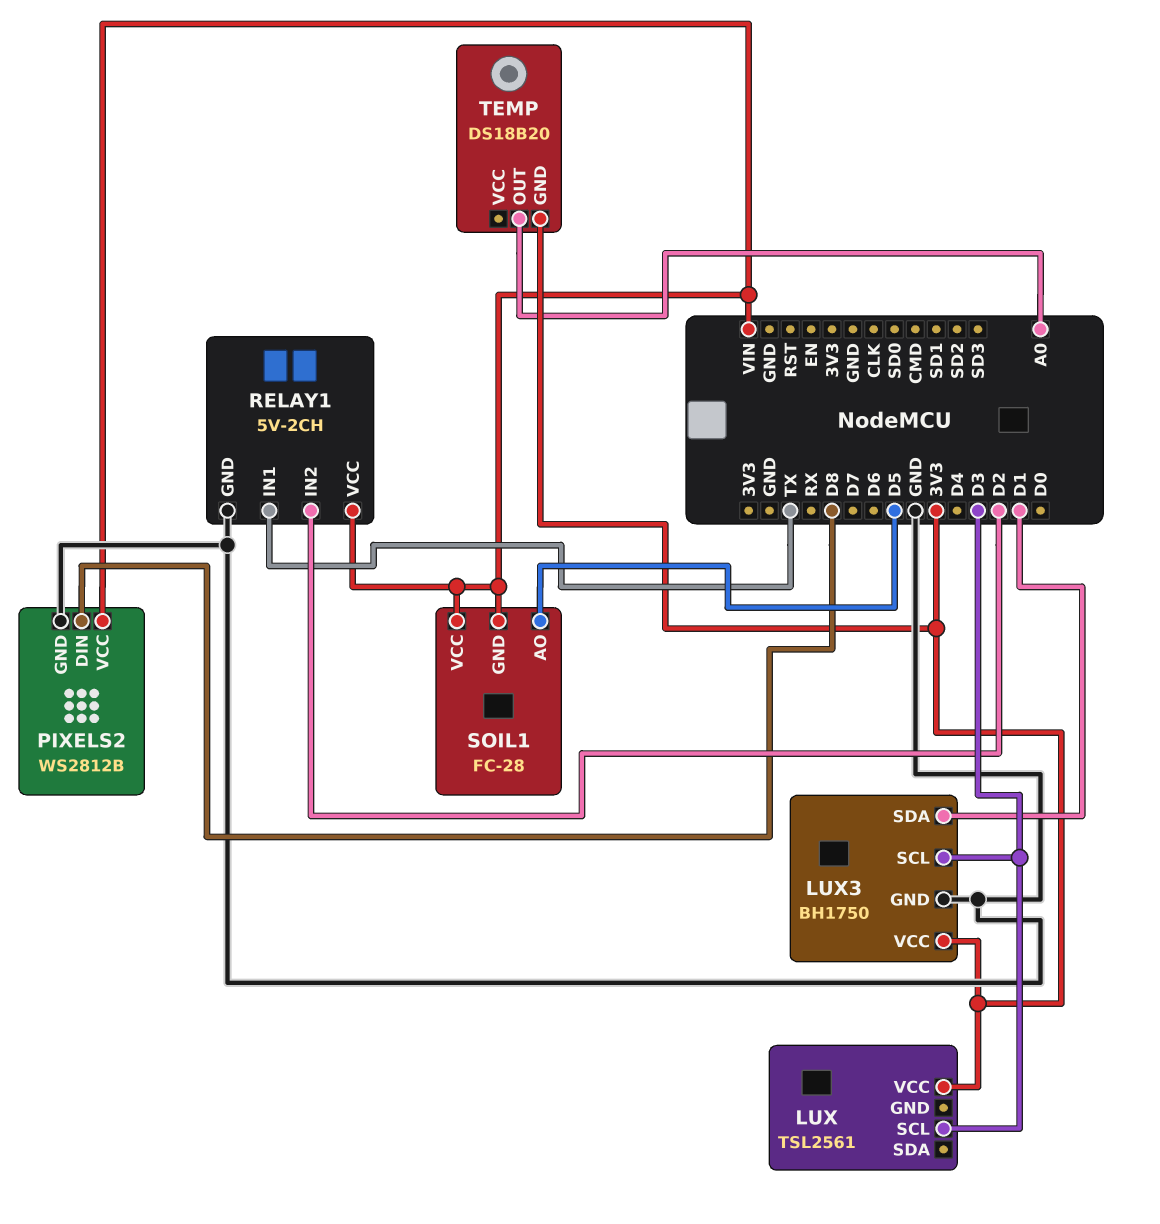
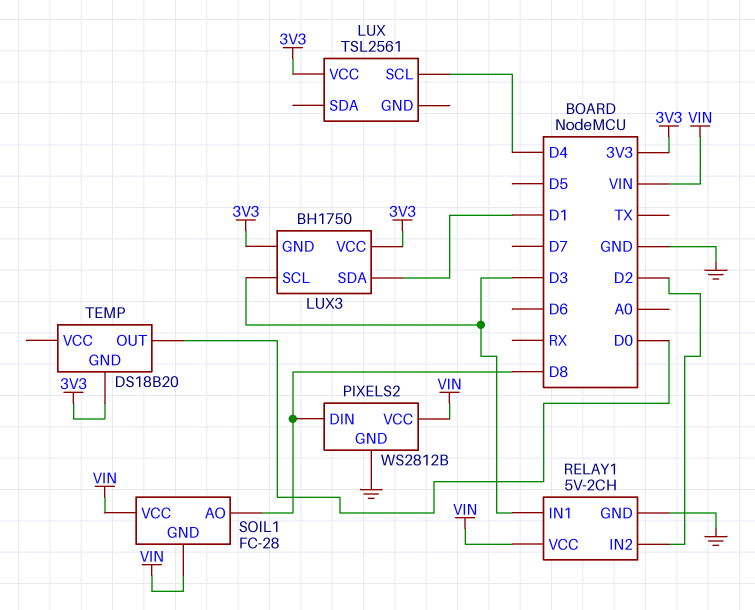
LUX pin SCL: D3 -> D4
LUX3 pin GND: GND -> 3V3
RELAY1 pin IN1: TX -> D3
SOIL1 pin AO: D5 -> D8
TEMP pin OUT: A0 -> D0

